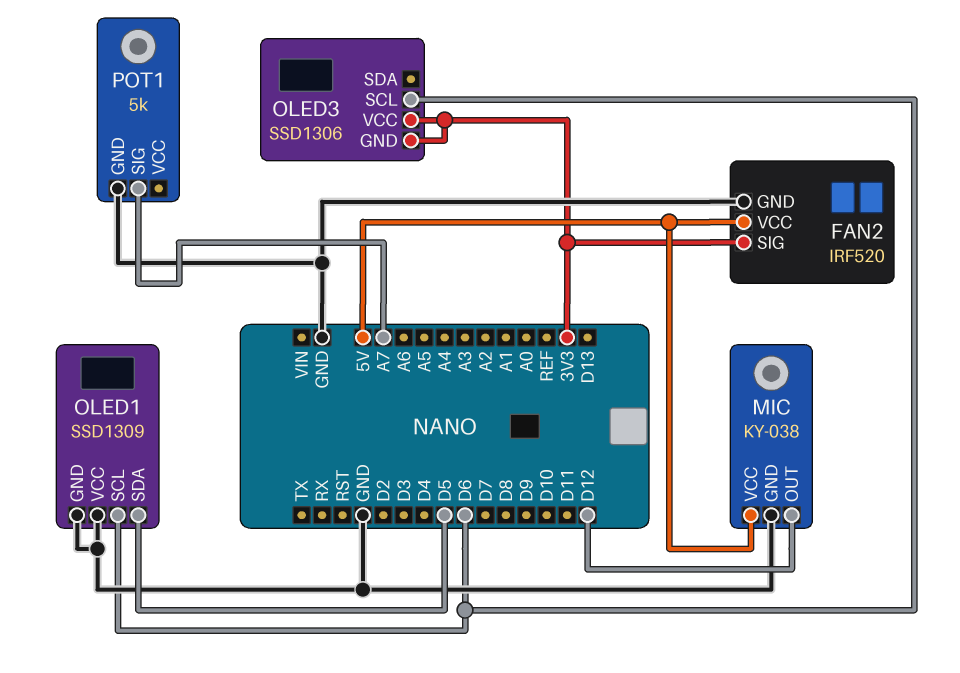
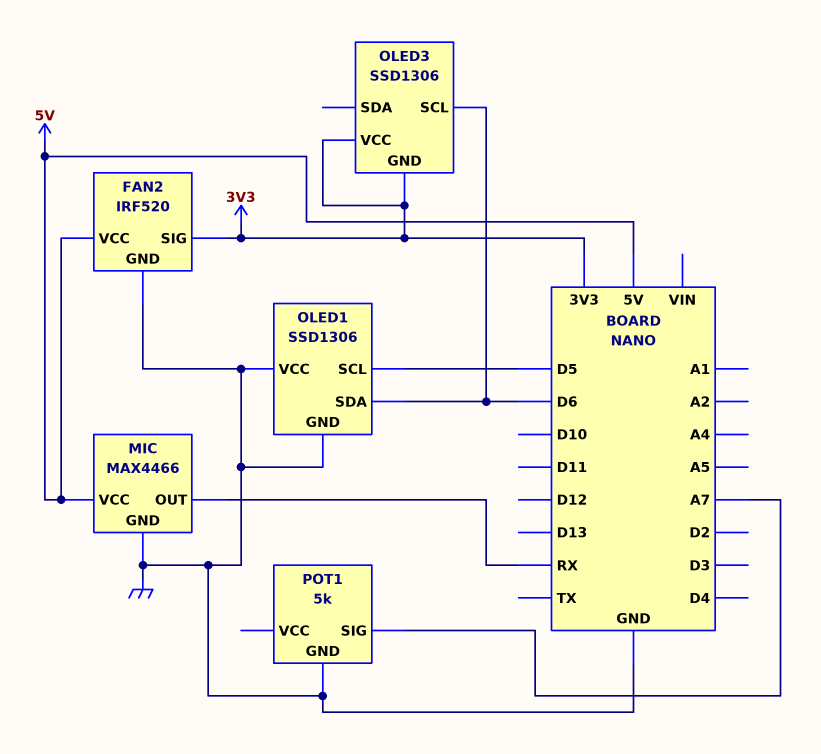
MIC: KY-038 -> MAX4466
MIC pin OUT: D12 -> RX
OLED1: SSD1309 -> SSD1306
OLED1 pin SCL: D6 -> D5
OLED1 pin SDA: D5 -> D6

